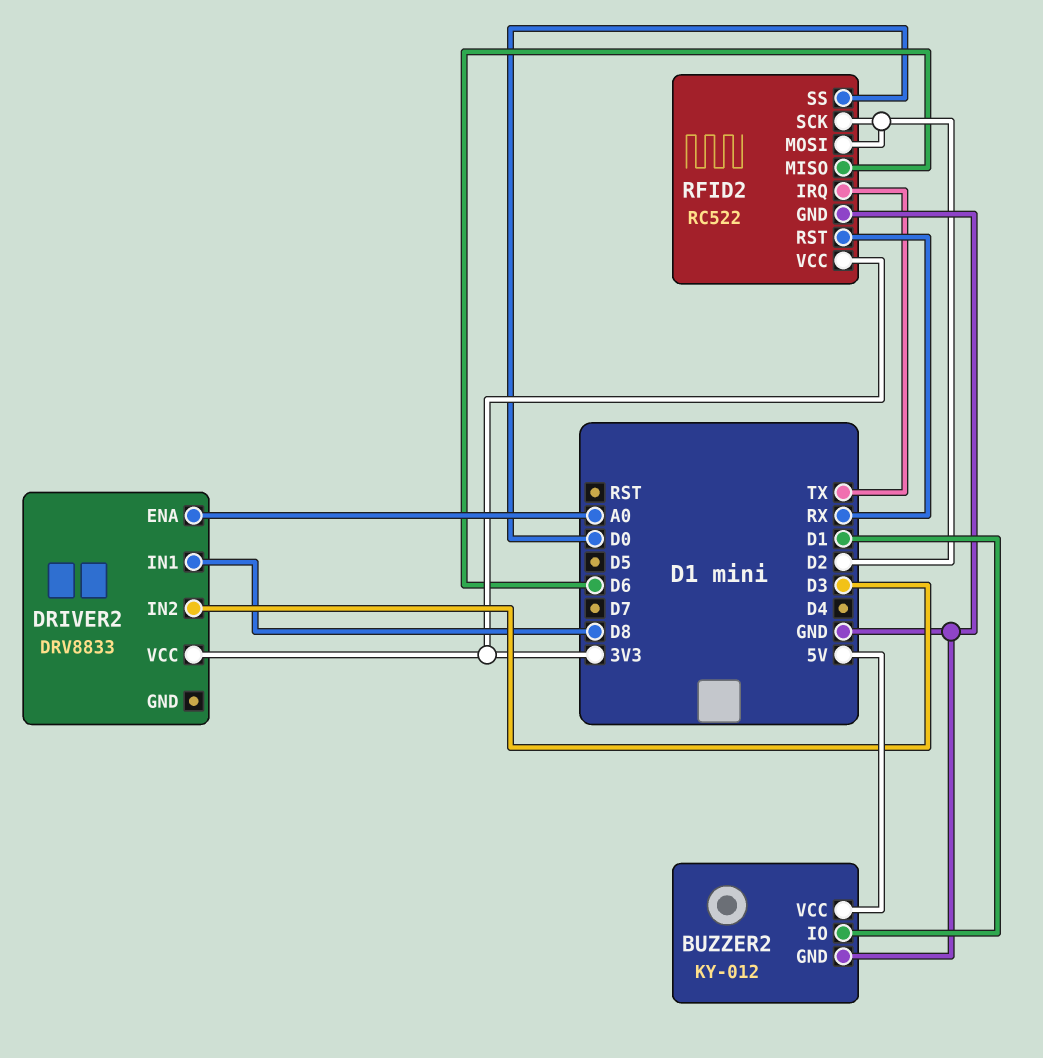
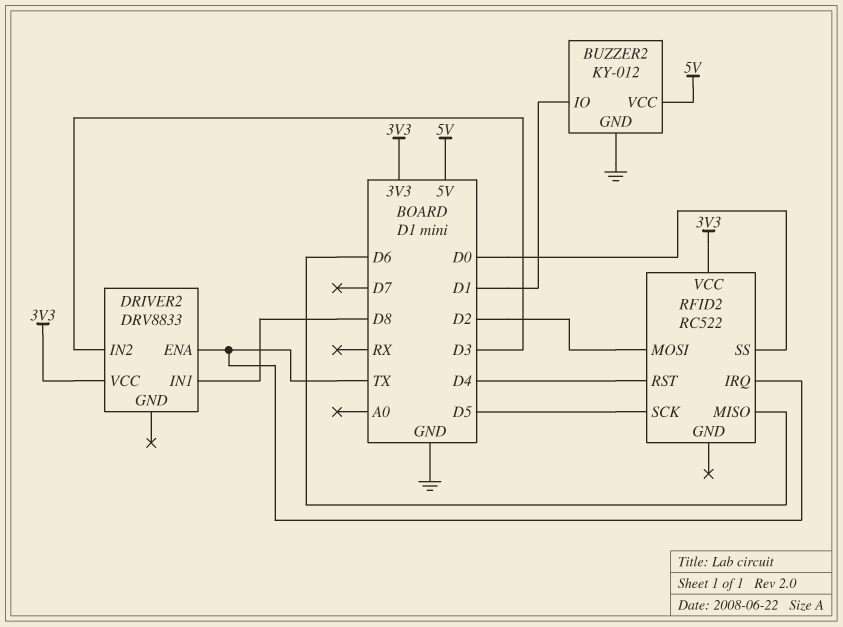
DRIVER2 pin ENA: A0 -> TX
RFID2 pin GND: GND -> none
RFID2 pin RST: RX -> D4
RFID2 pin SCK: D2 -> D5

